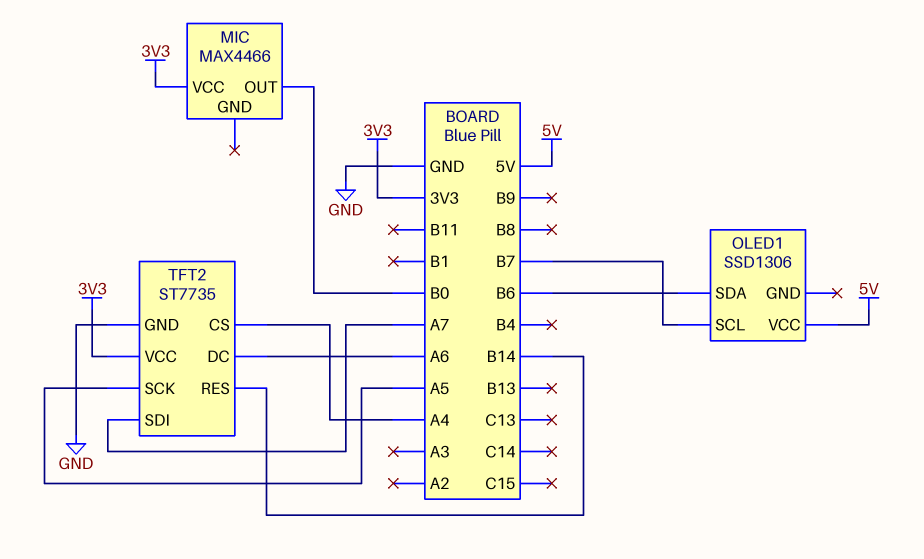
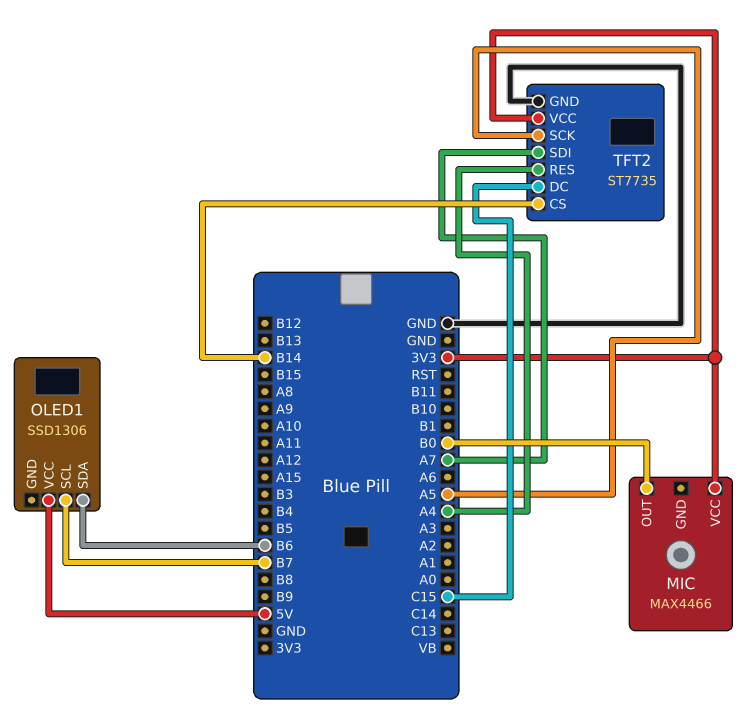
TFT2 pin CS: A4 -> B14
TFT2 pin DC: A6 -> C15
TFT2 pin RES: B14 -> A4

